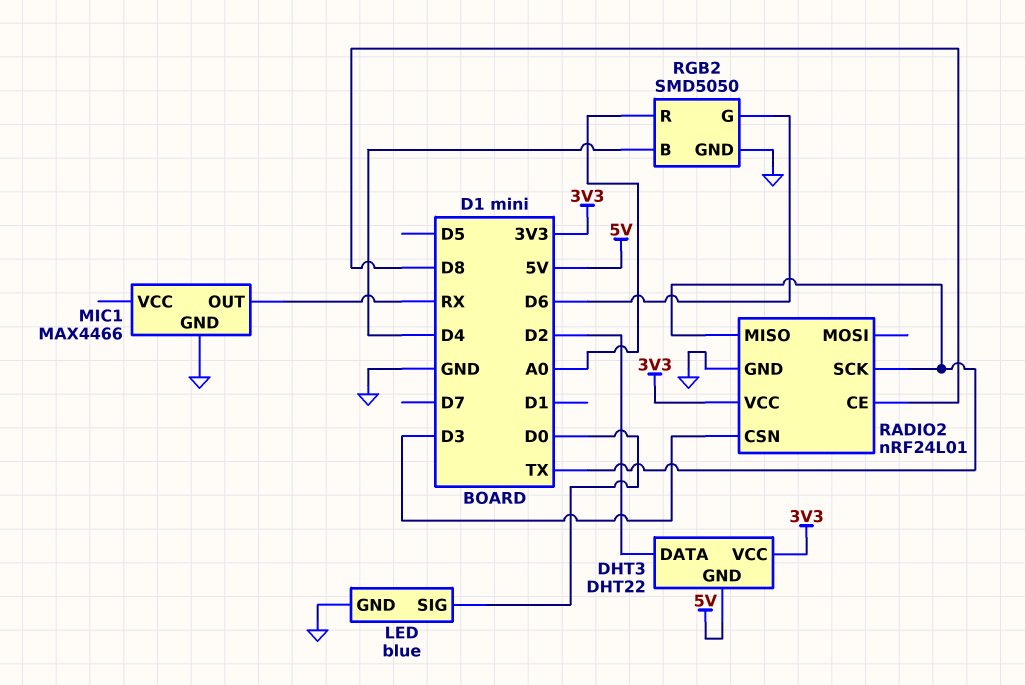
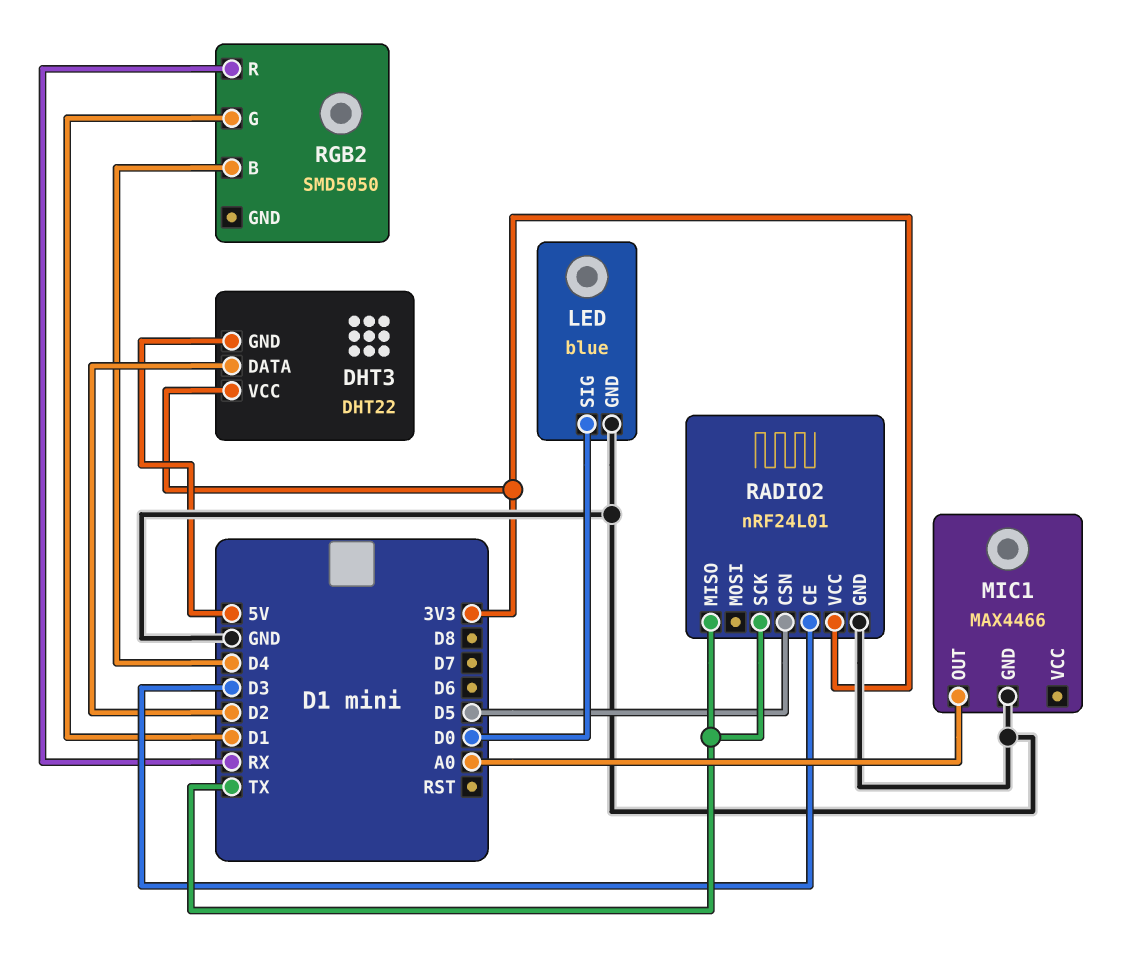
MIC1 pin OUT: RX -> A0
RADIO2 pin CE: D8 -> D3
RADIO2 pin CSN: D3 -> D5
RGB2 pin G: D6 -> D1
RGB2 pin GND: GND -> none
RGB2 pin R: A0 -> RX

